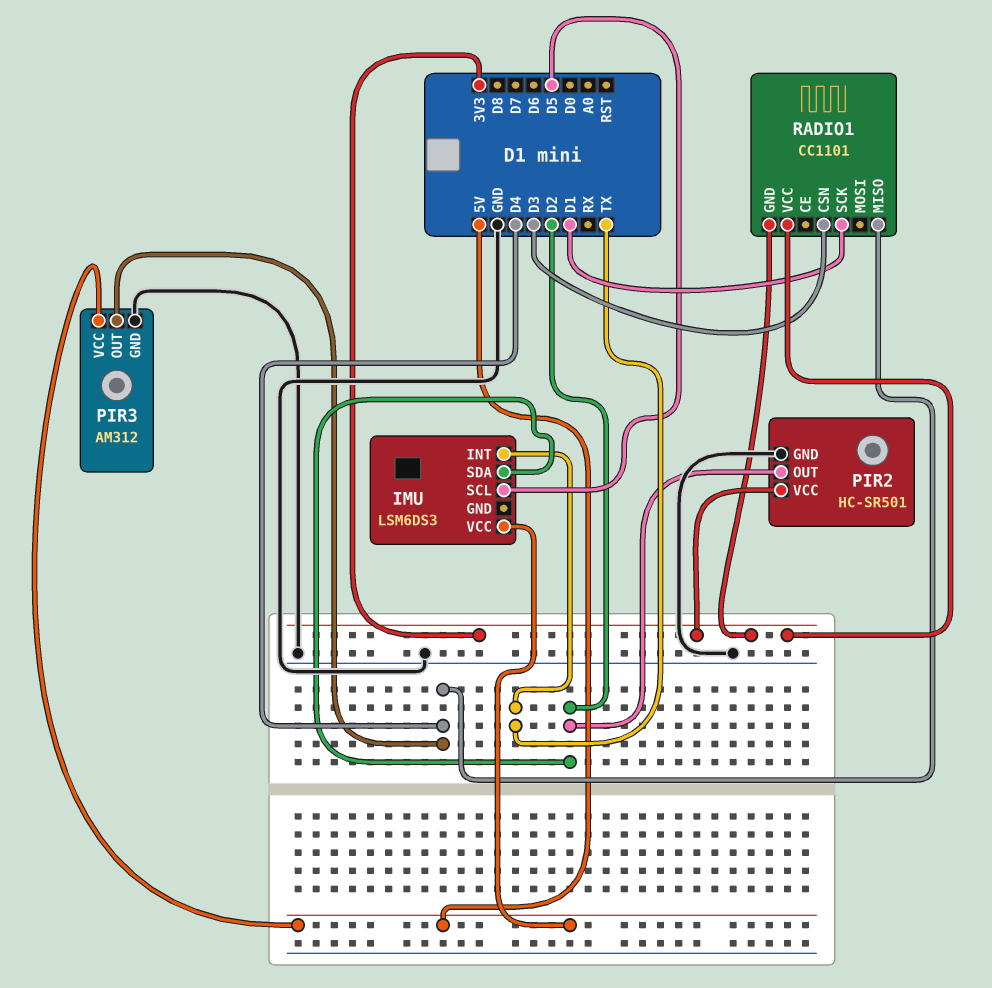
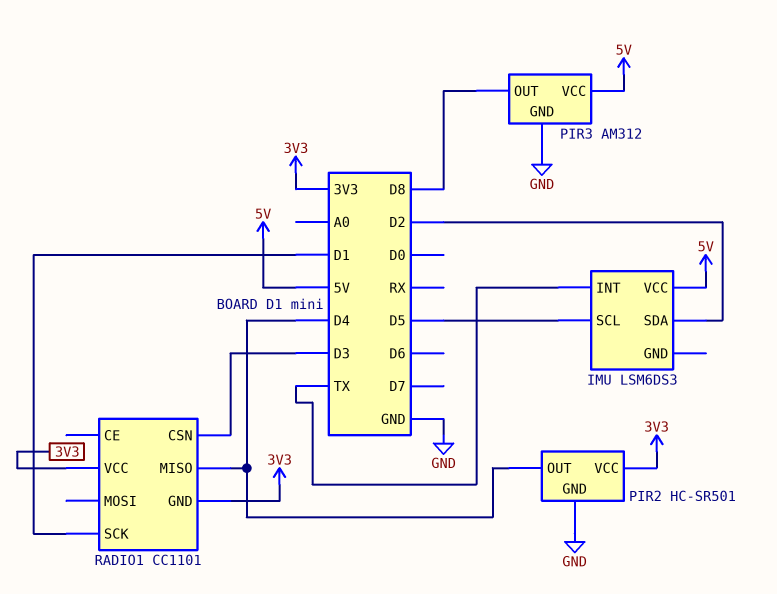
PIR2 pin OUT: D2 -> D4
PIR3 pin OUT: D4 -> D8

